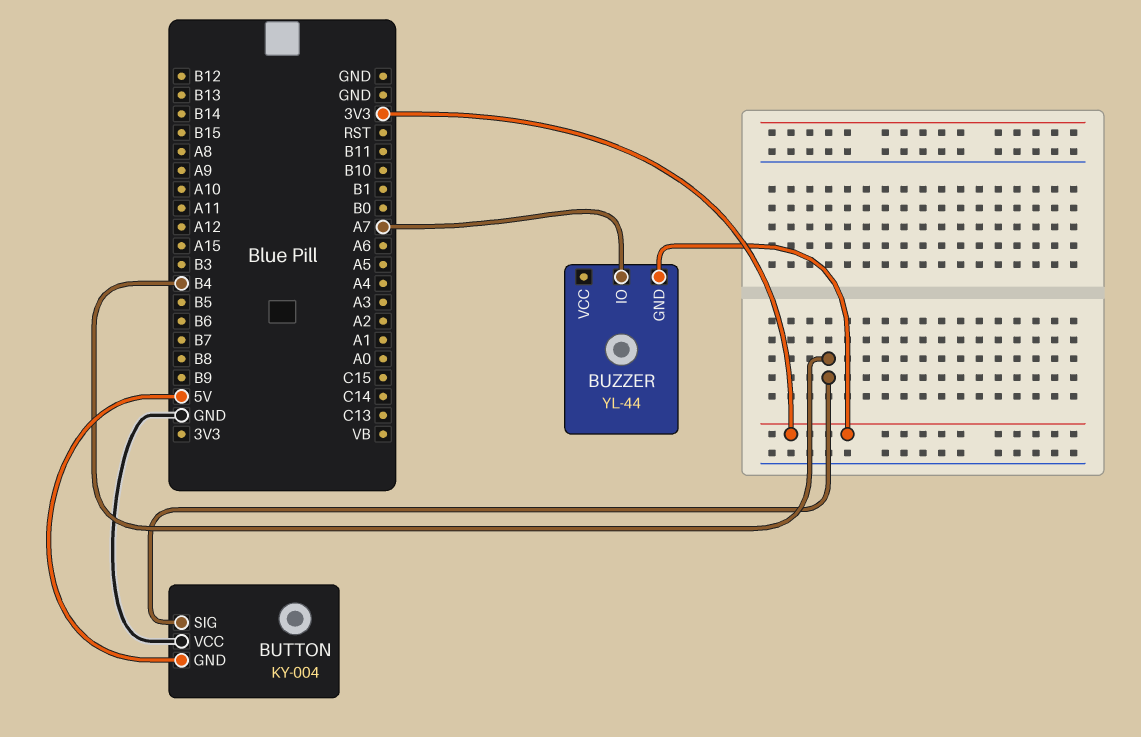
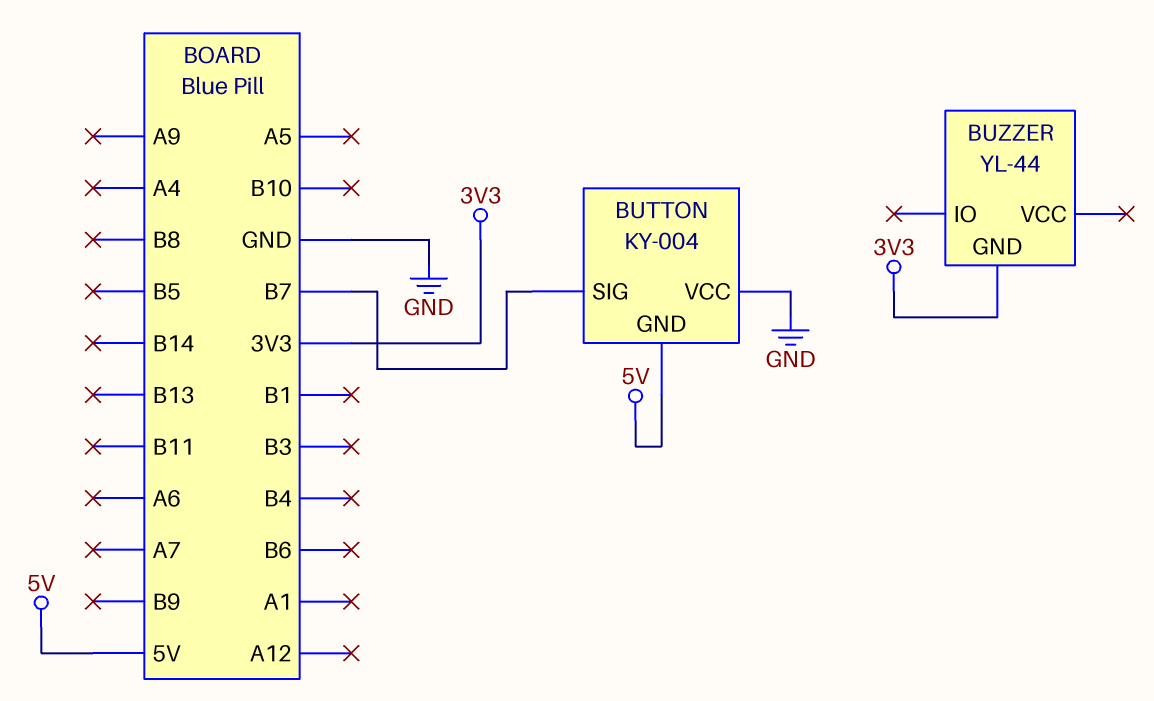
BUTTON pin SIG: B4 -> B7
BUZZER pin IO: A7 -> none

